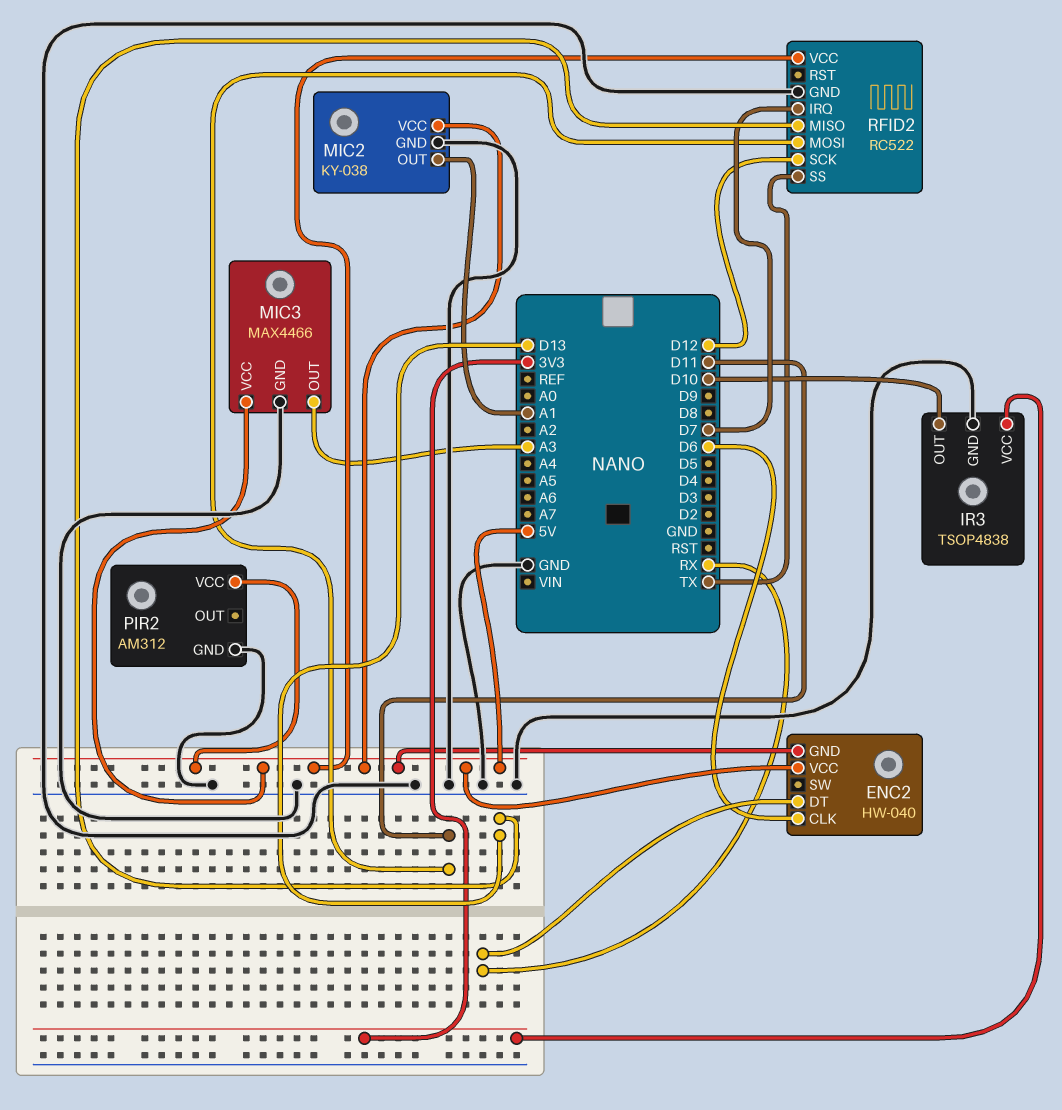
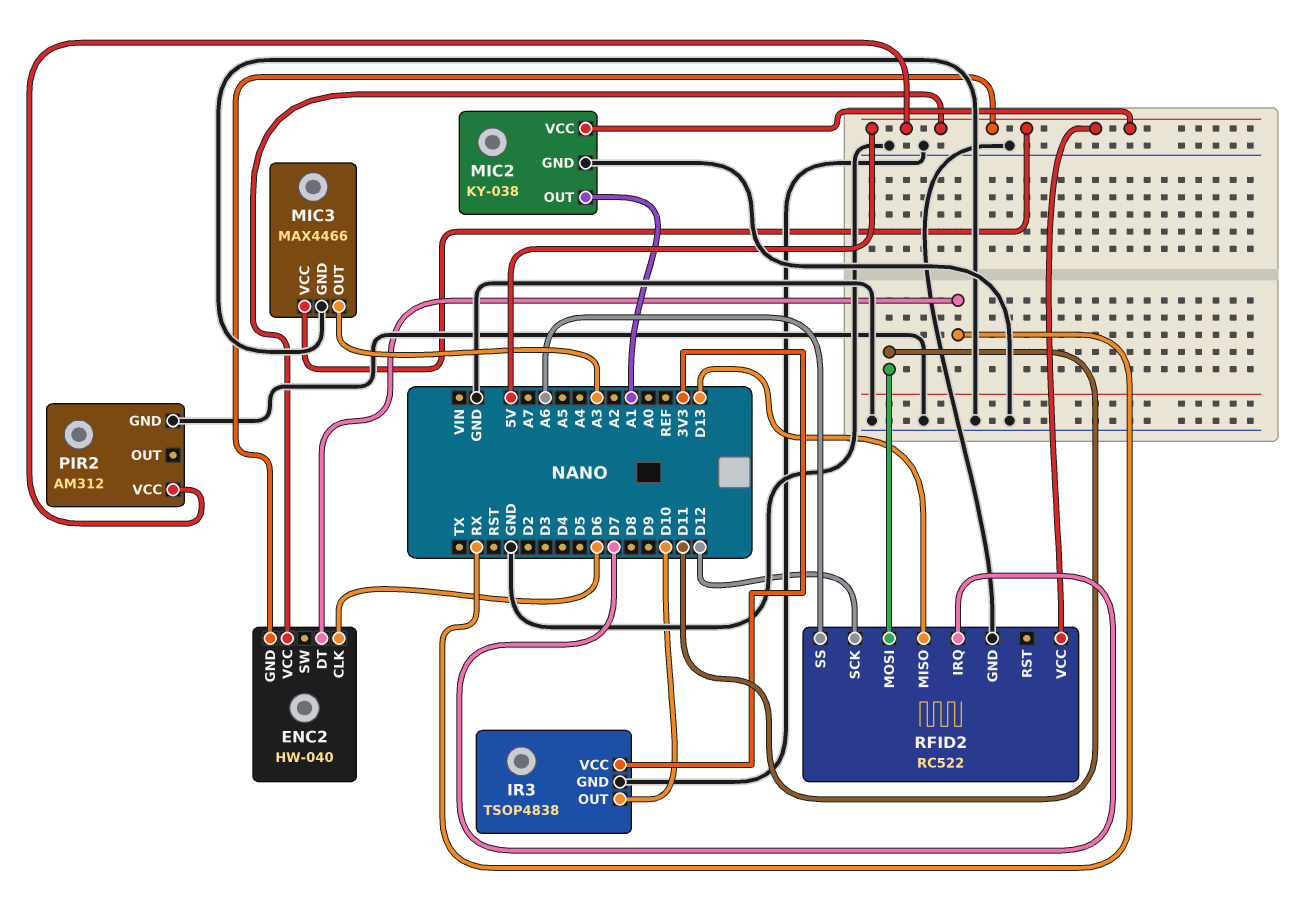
RFID2 pin SS: TX -> A6

